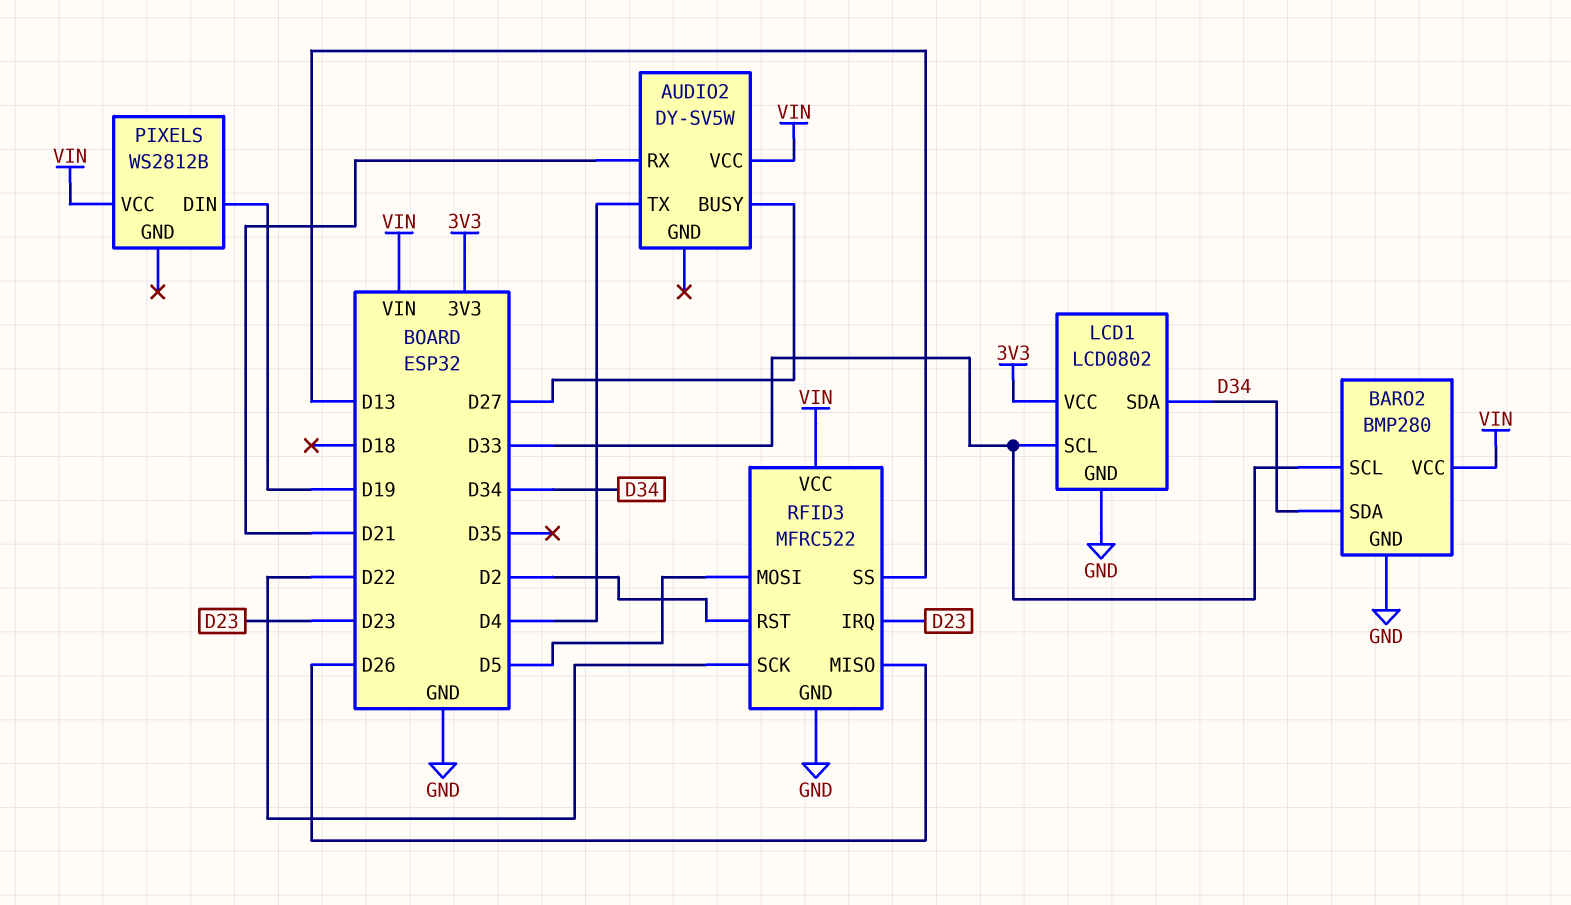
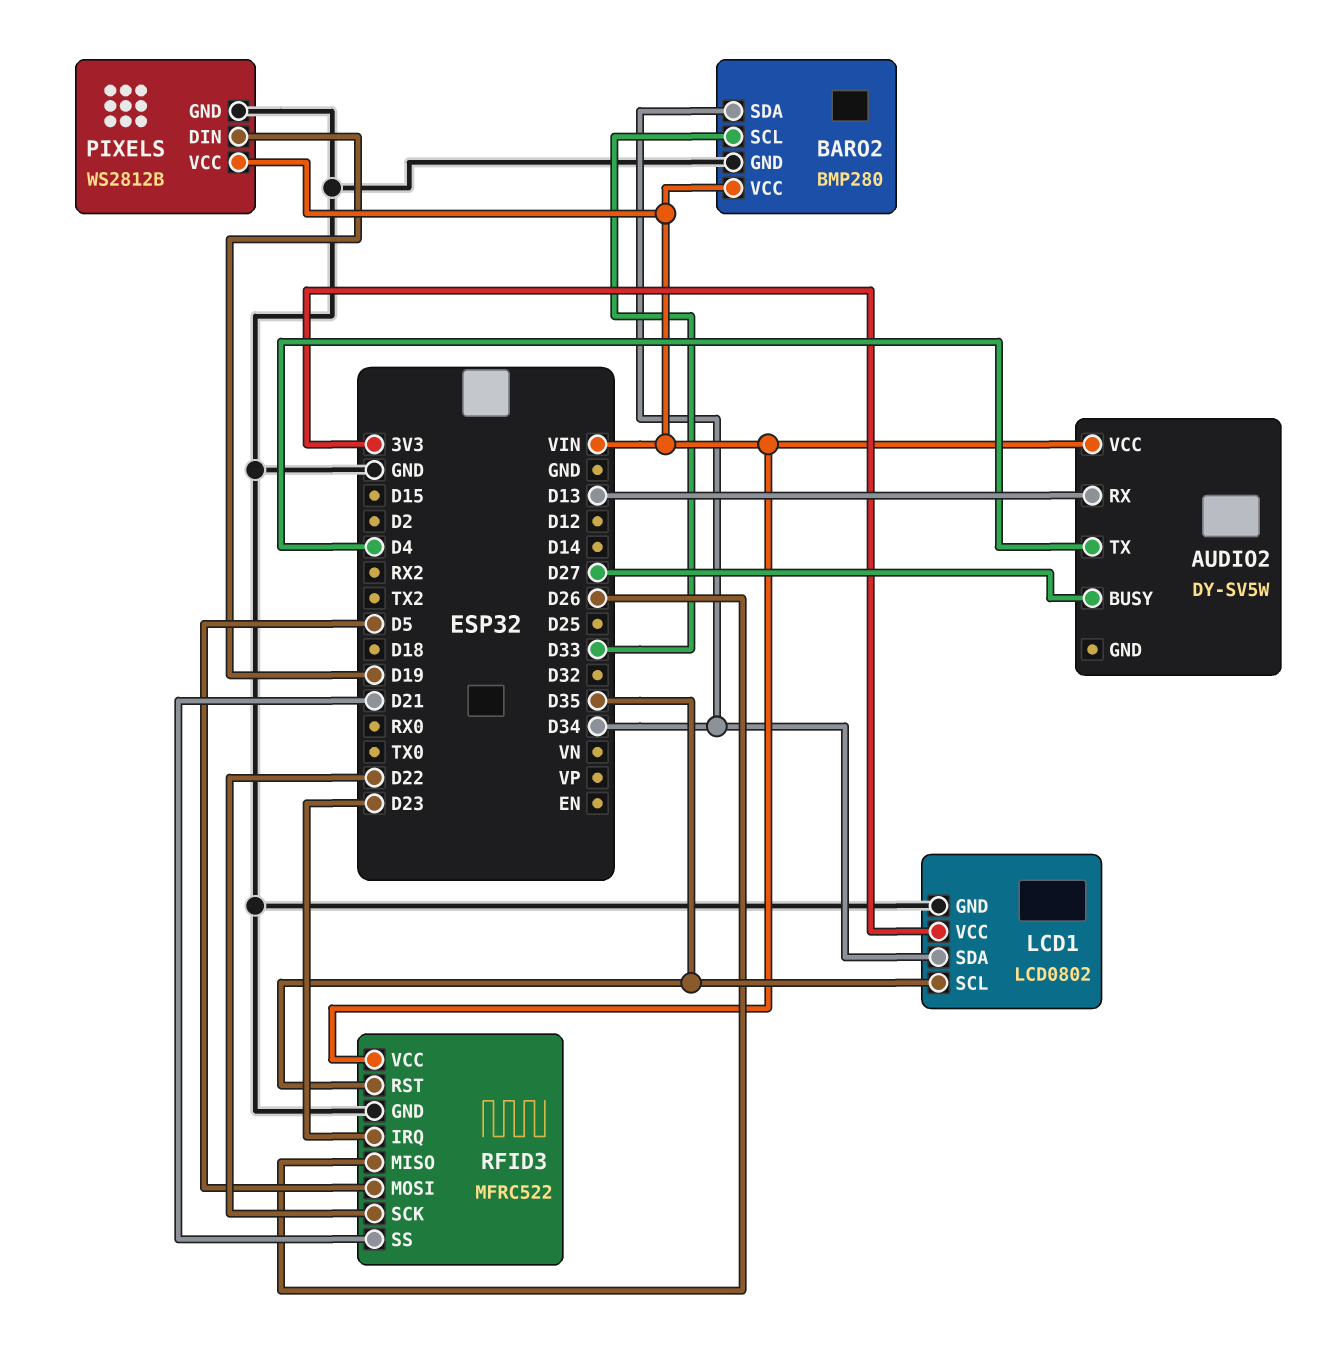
AUDIO2 pin RX: D21 -> D13
LCD1 pin SCL: D33 -> D35
PIXELS pin GND: none -> GND
RFID3 pin RST: D2 -> D35
RFID3 pin SS: D13 -> D21

